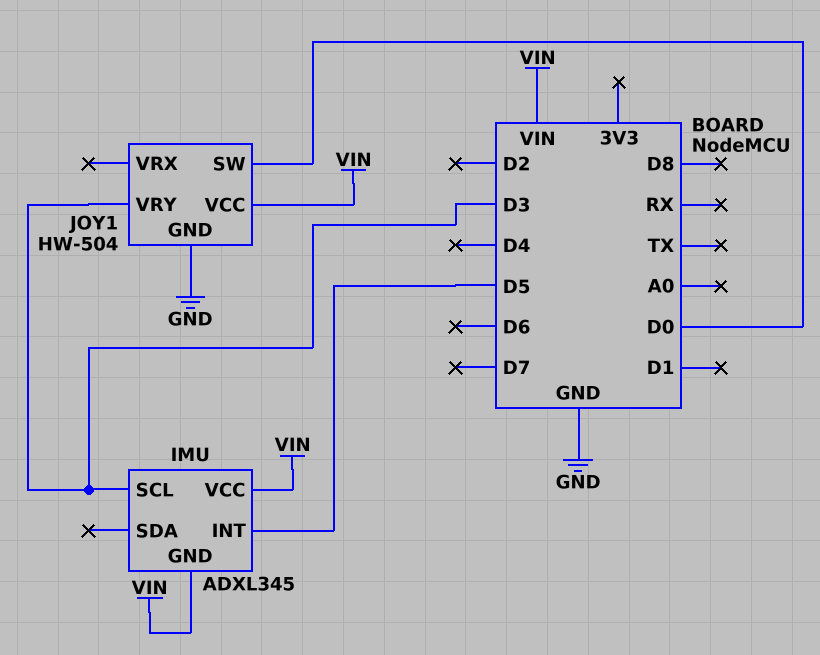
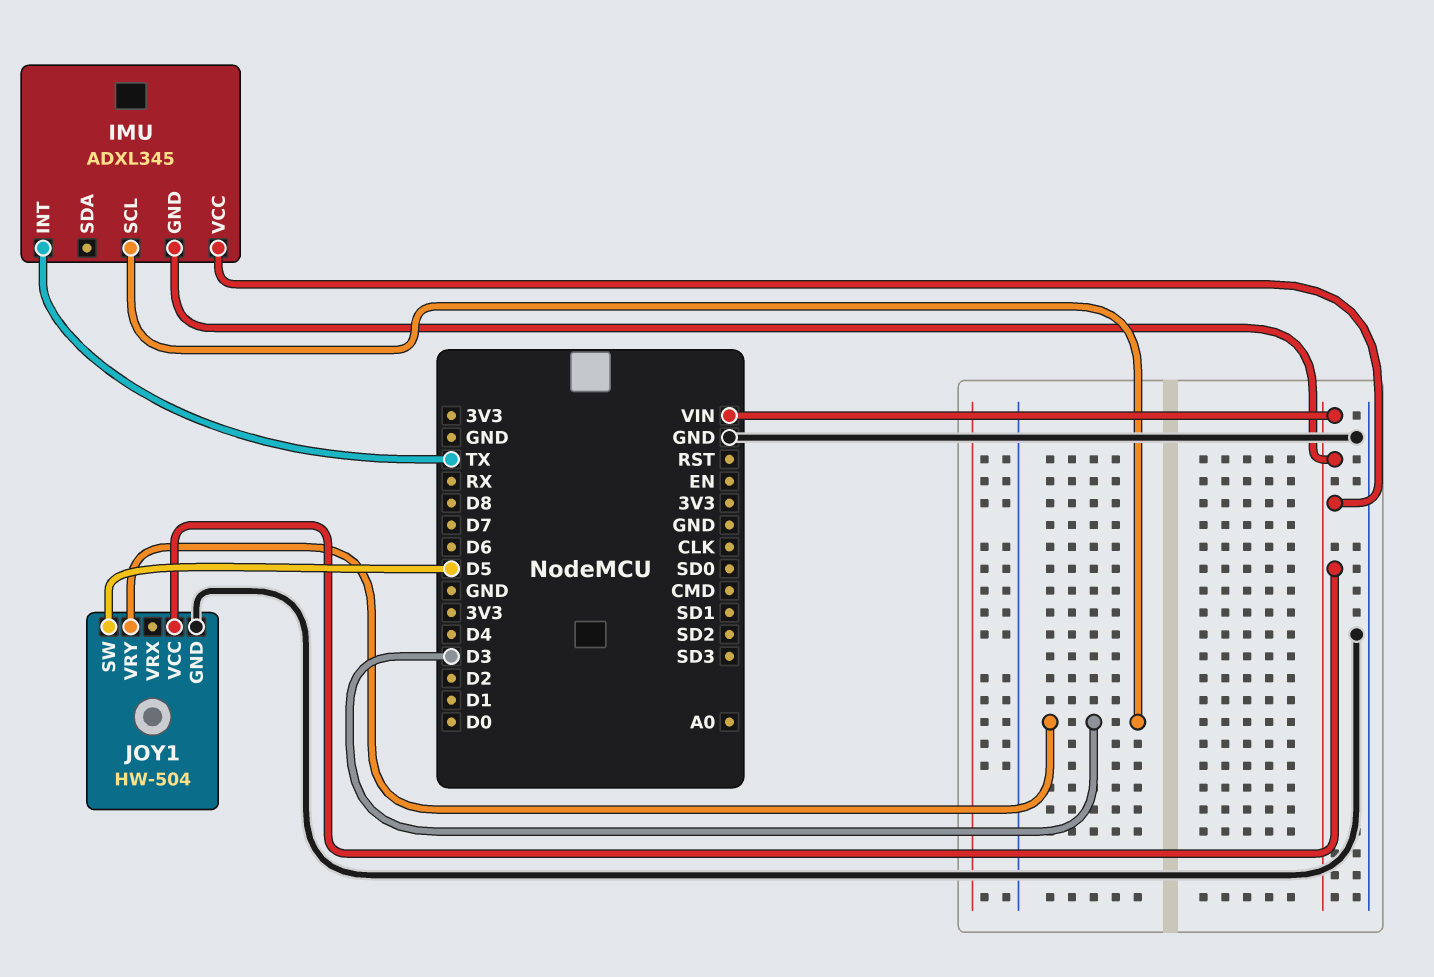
IMU pin INT: D5 -> TX
JOY1 pin SW: D0 -> D5

